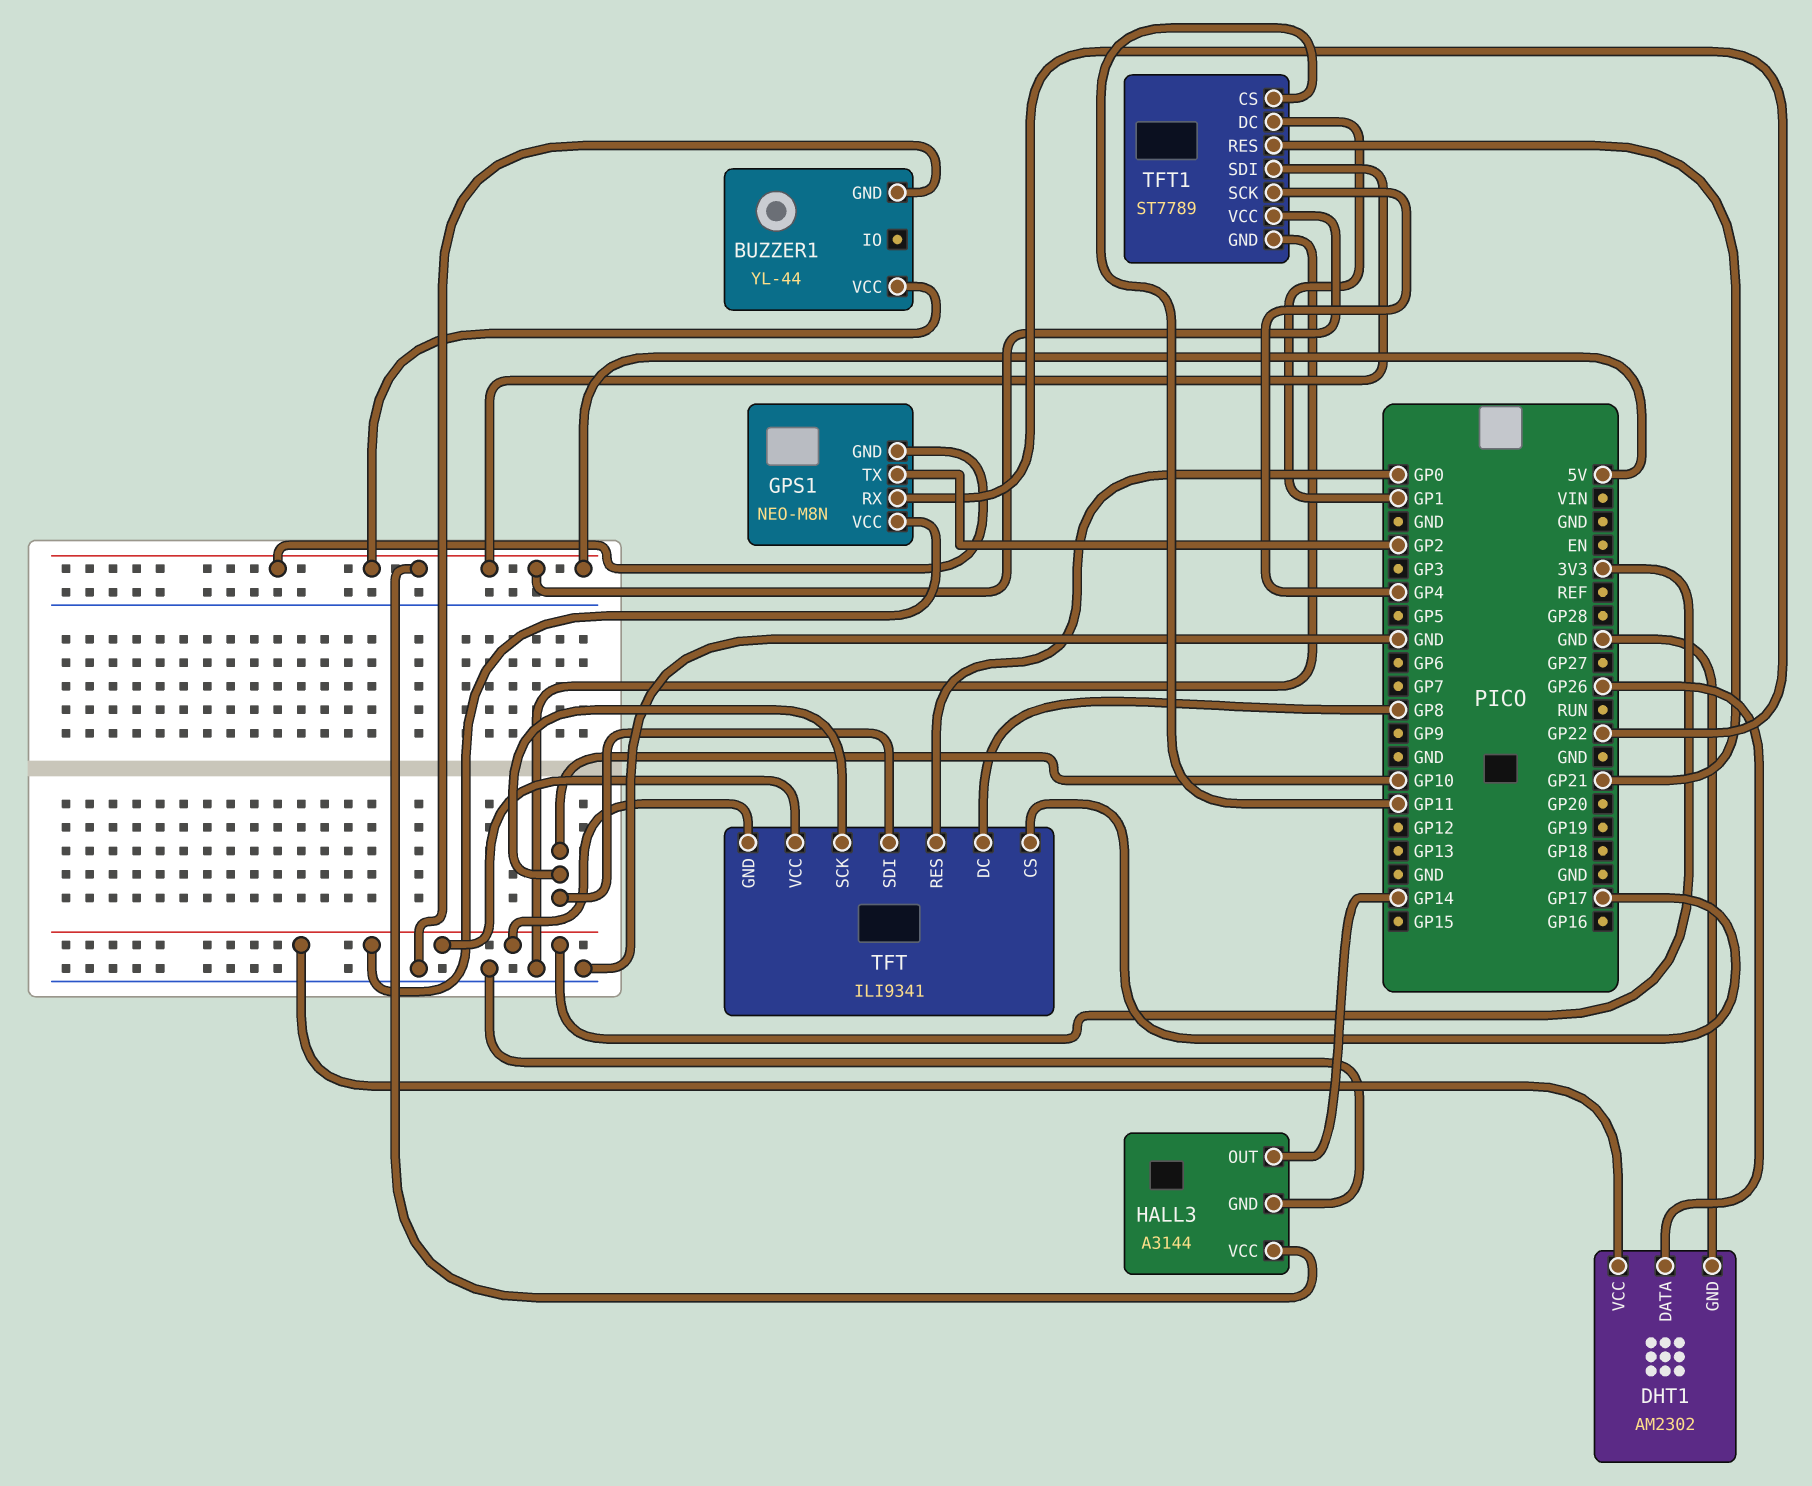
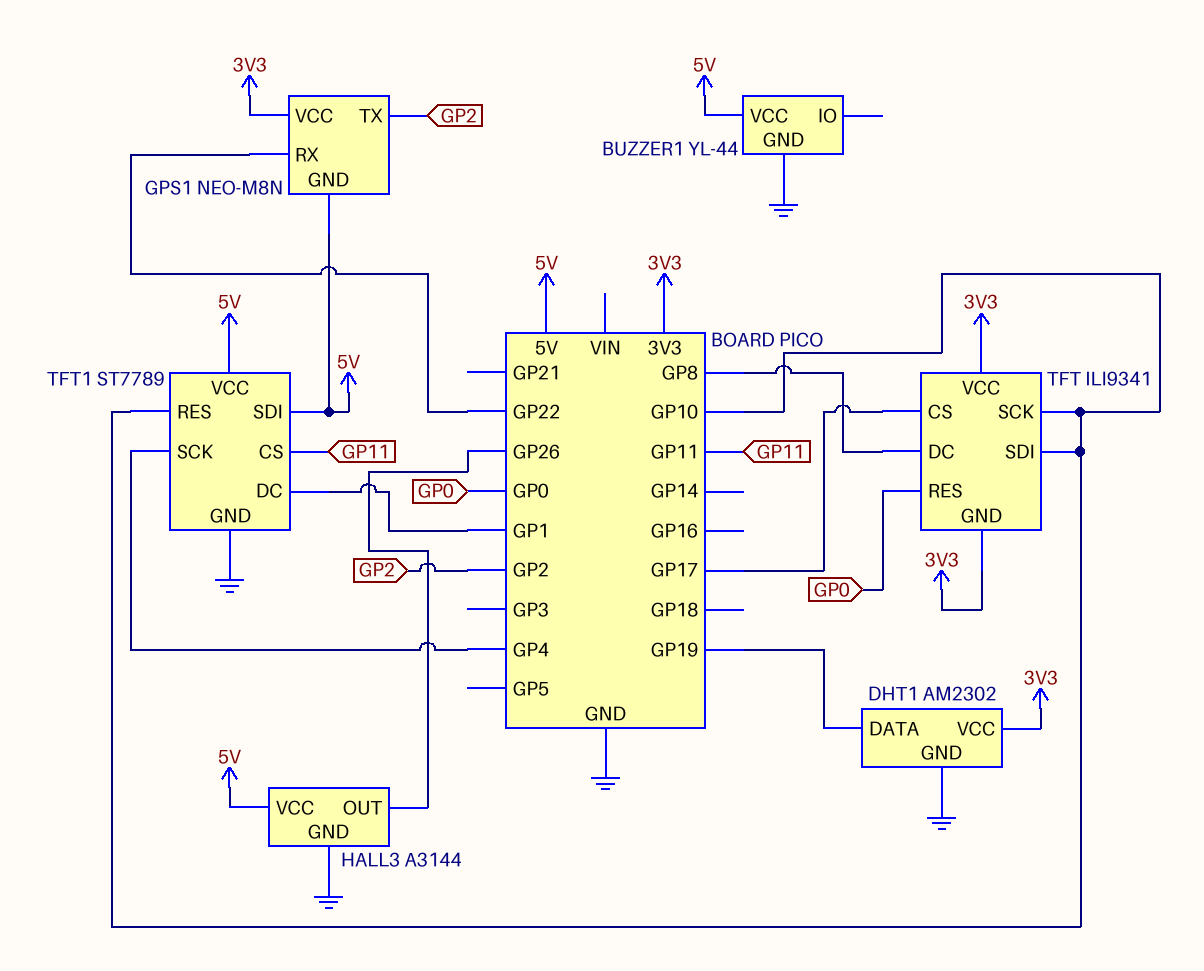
DHT1 pin DATA: GP26 -> GP19
HALL3 pin OUT: GP14 -> GP26
TFT1 pin RES: GP21 -> GP10

